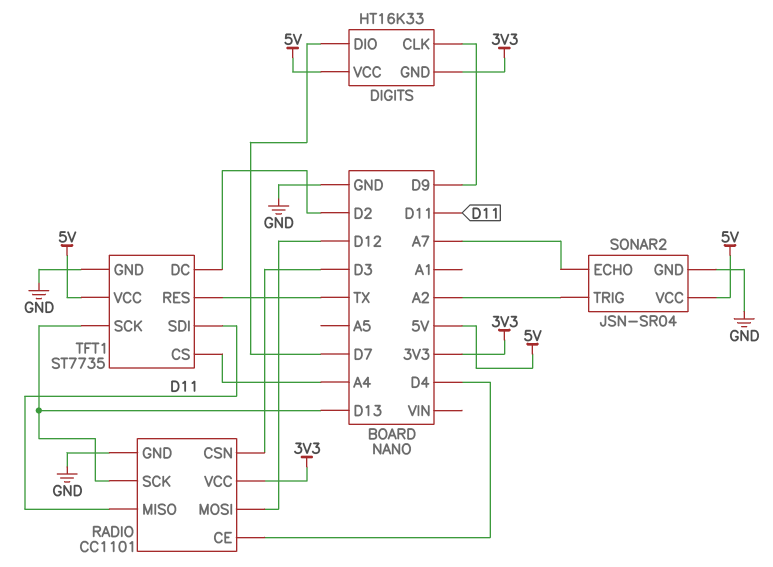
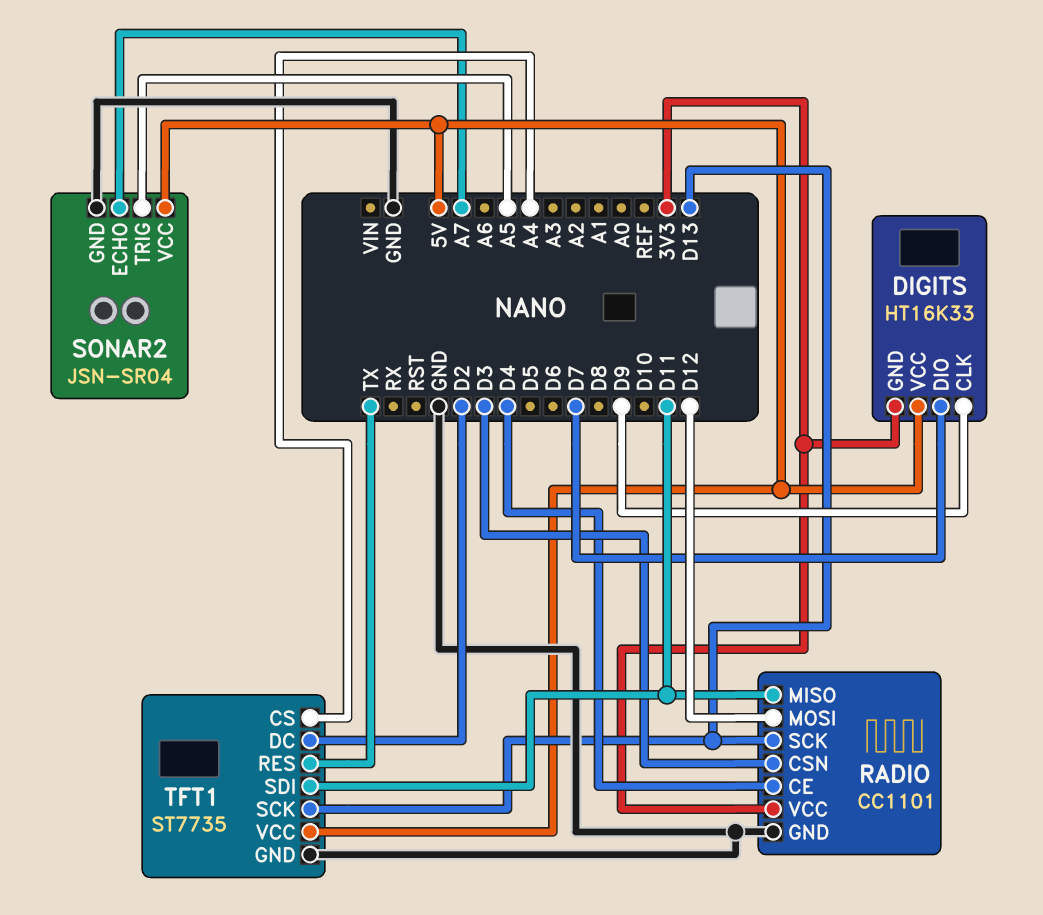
SONAR2 pin TRIG: A2 -> A5

